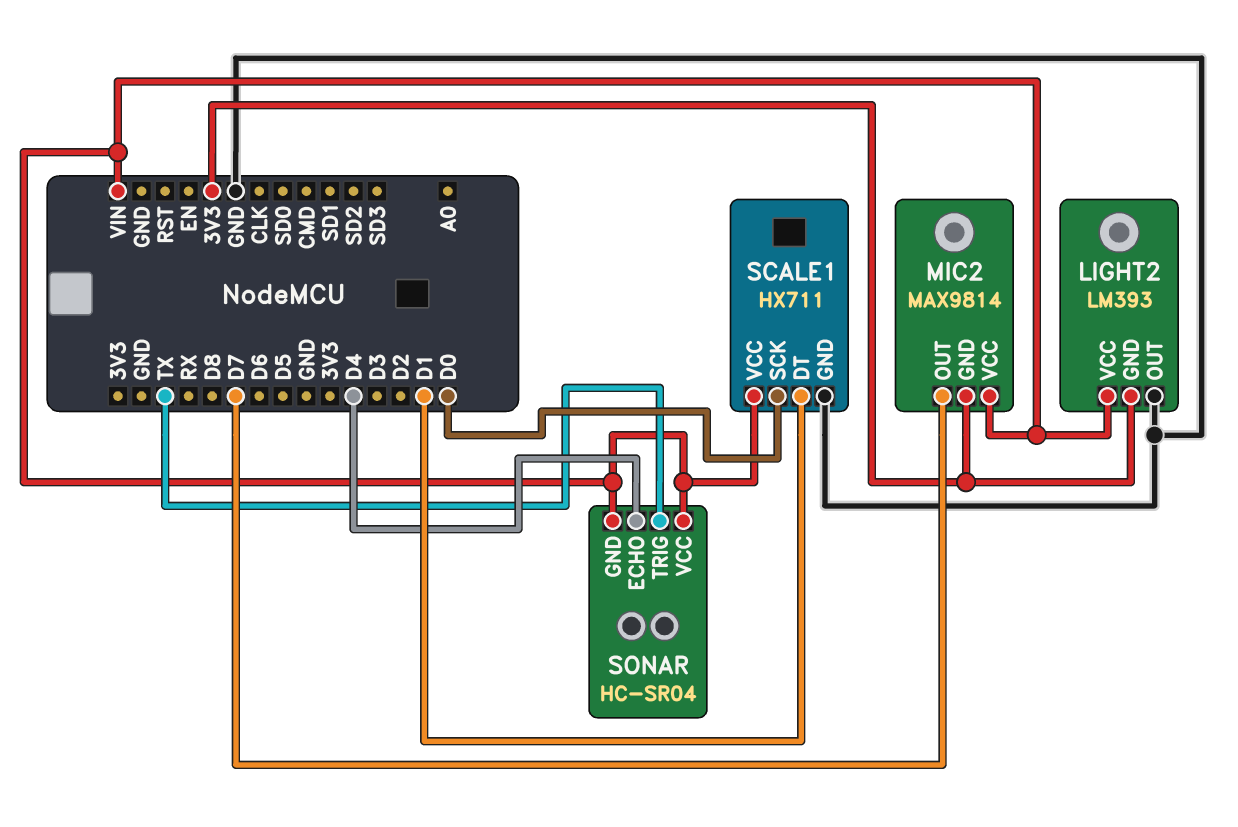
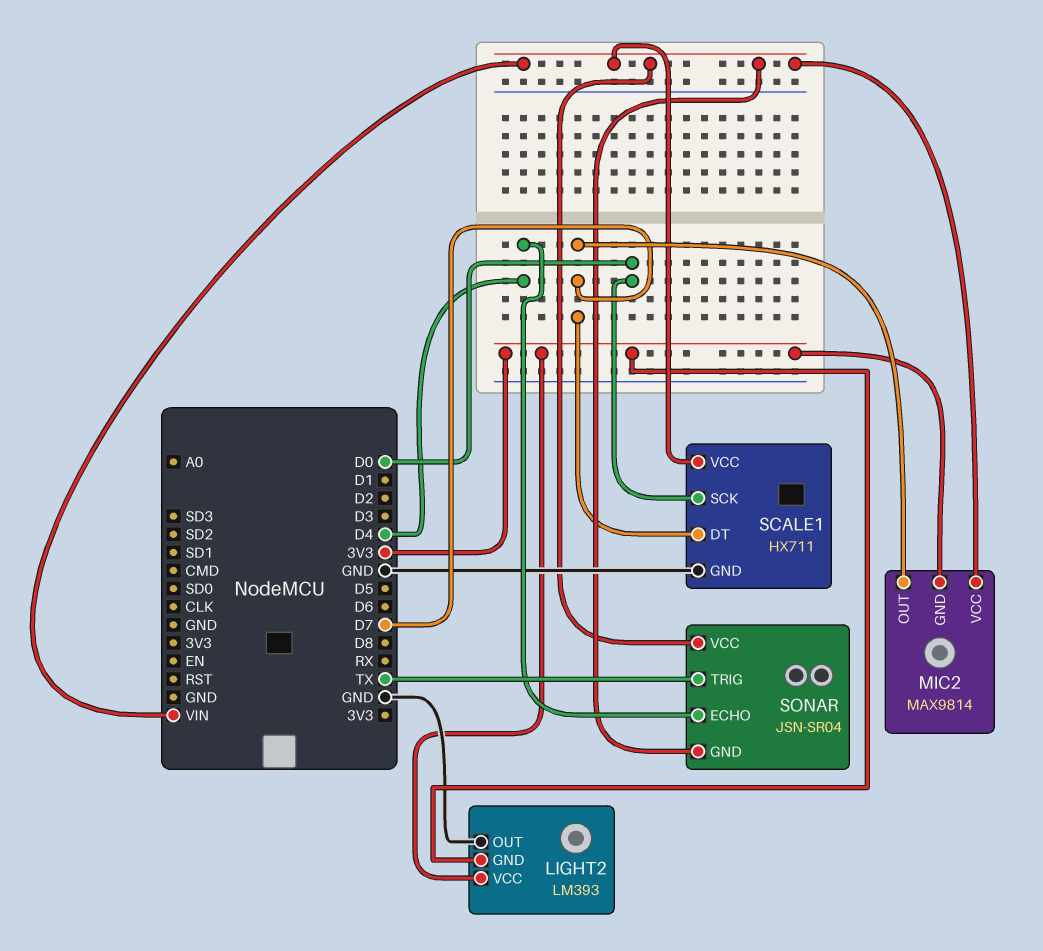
LIGHT2 pin VCC: VIN -> 3V3
SCALE1 pin DT: D1 -> D7
SONAR: HC-SR04 -> JSN-SR04

